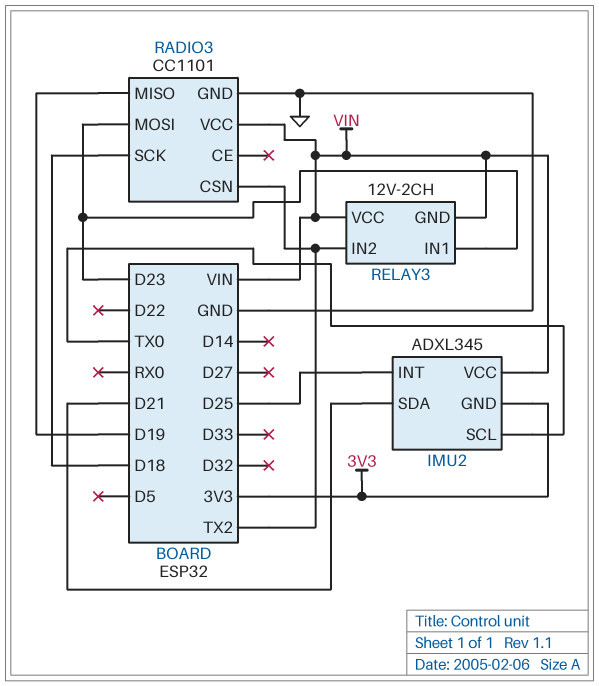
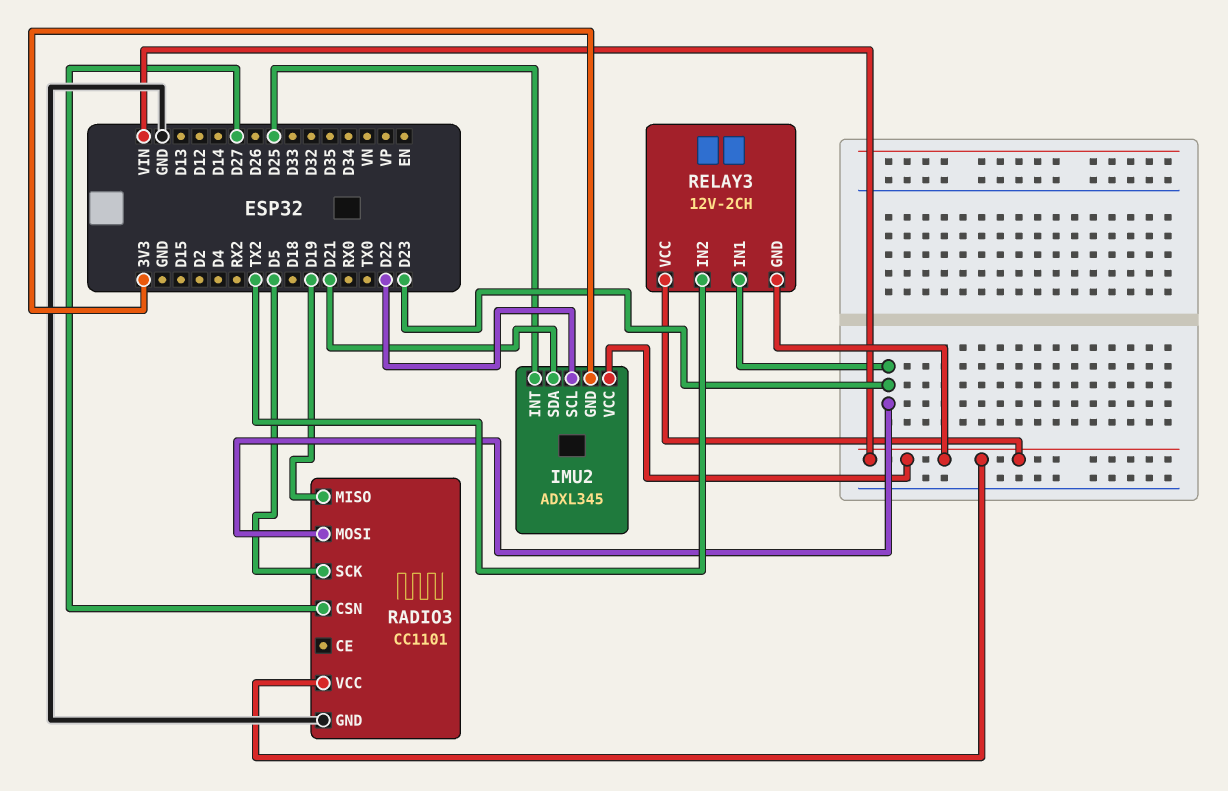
IMU2 pin SCL: TX0 -> D22
RADIO3 pin CSN: TX2 -> D27
RADIO3 pin SCK: D18 -> D5

